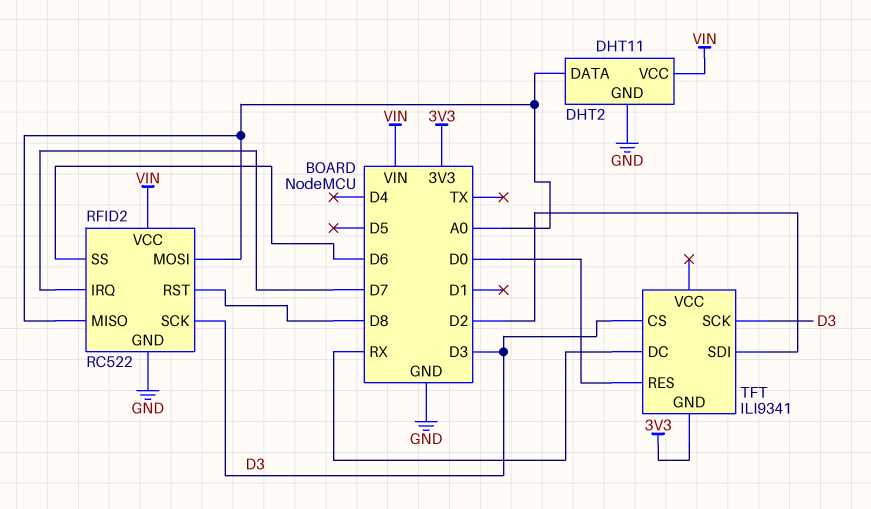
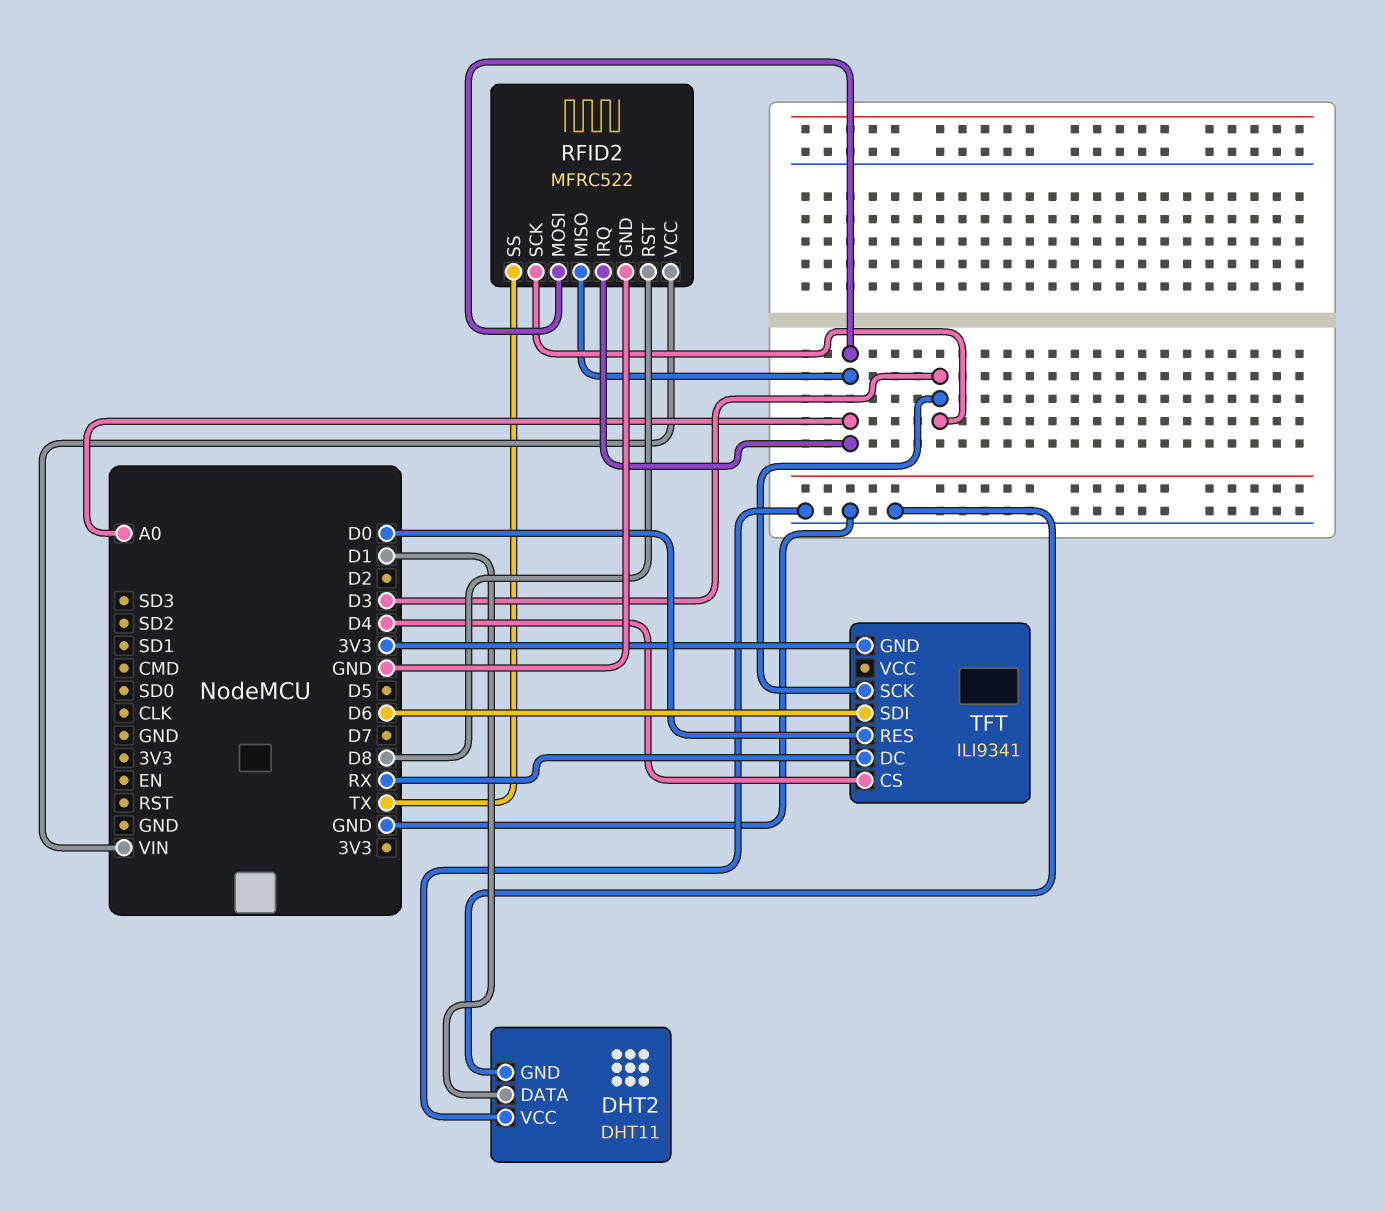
DHT2 pin DATA: A0 -> D1
DHT2 pin VCC: VIN -> GND
RFID2: RC522 -> MFRC522
RFID2 pin IRQ: D7 -> A0
RFID2 pin SS: D6 -> TX
TFT pin CS: D3 -> D4
TFT pin SDI: D2 -> D6

